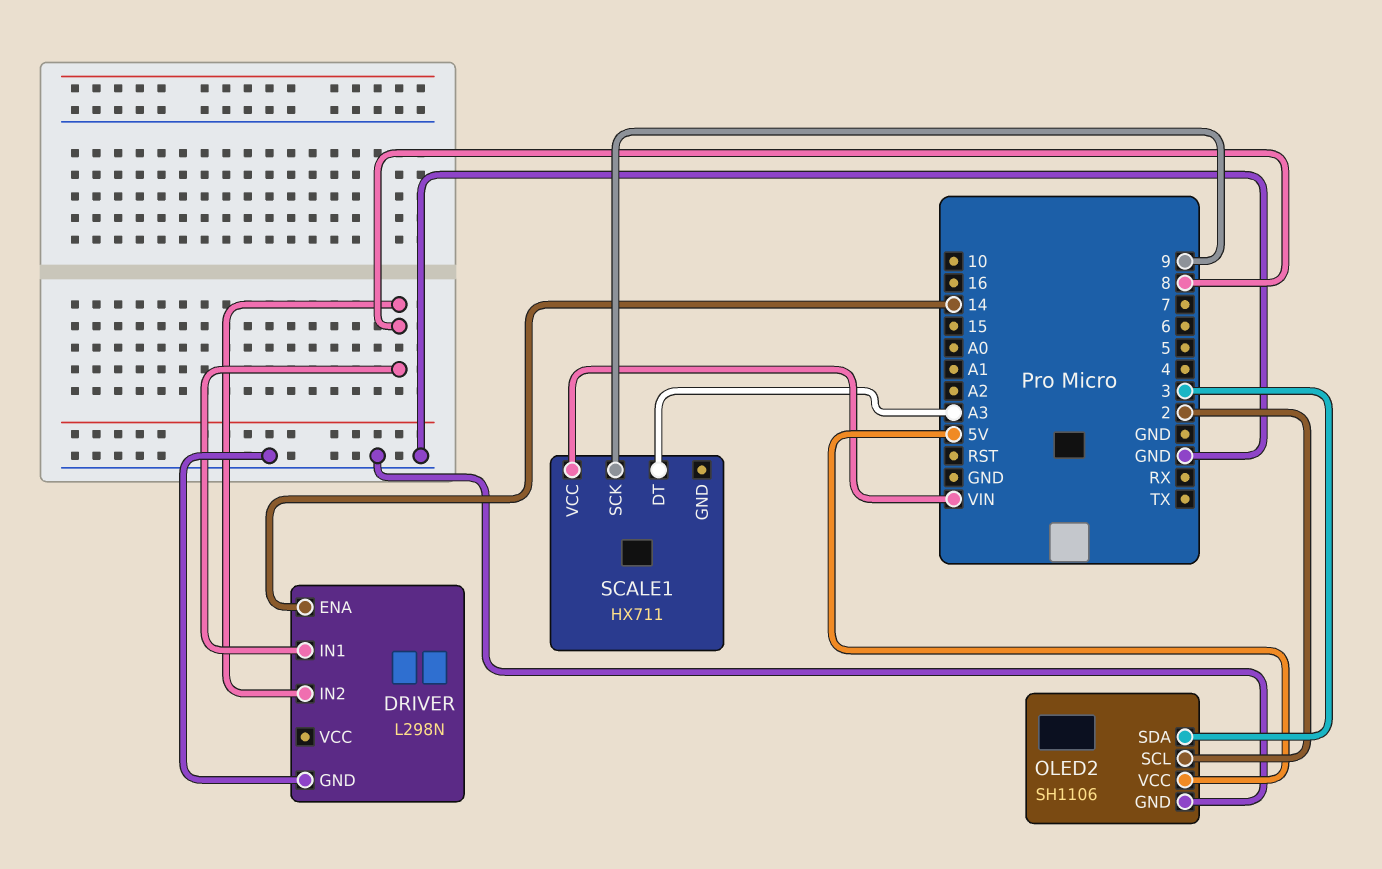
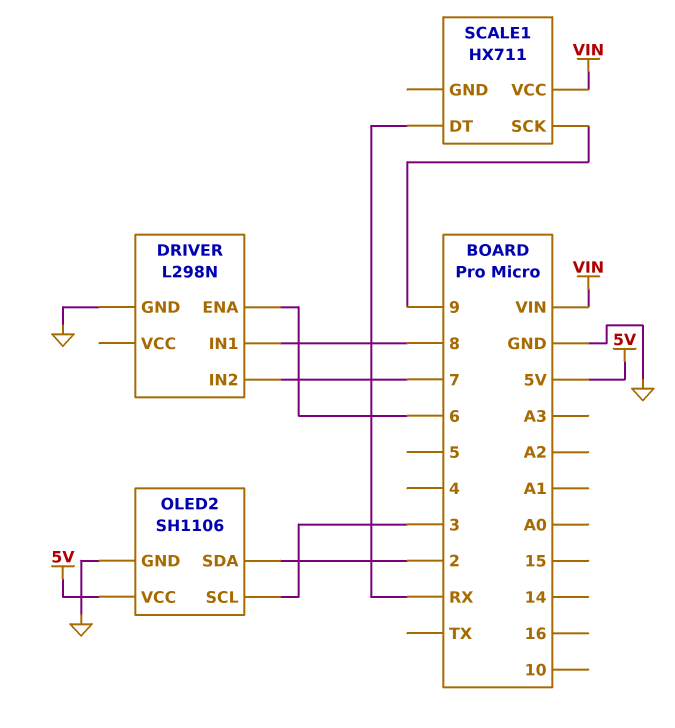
DRIVER pin ENA: 14 -> 6
DRIVER pin IN2: 8 -> 7
OLED2 pin SCL: 2 -> 3
OLED2 pin SDA: 3 -> 2
SCALE1 pin DT: A3 -> RX

